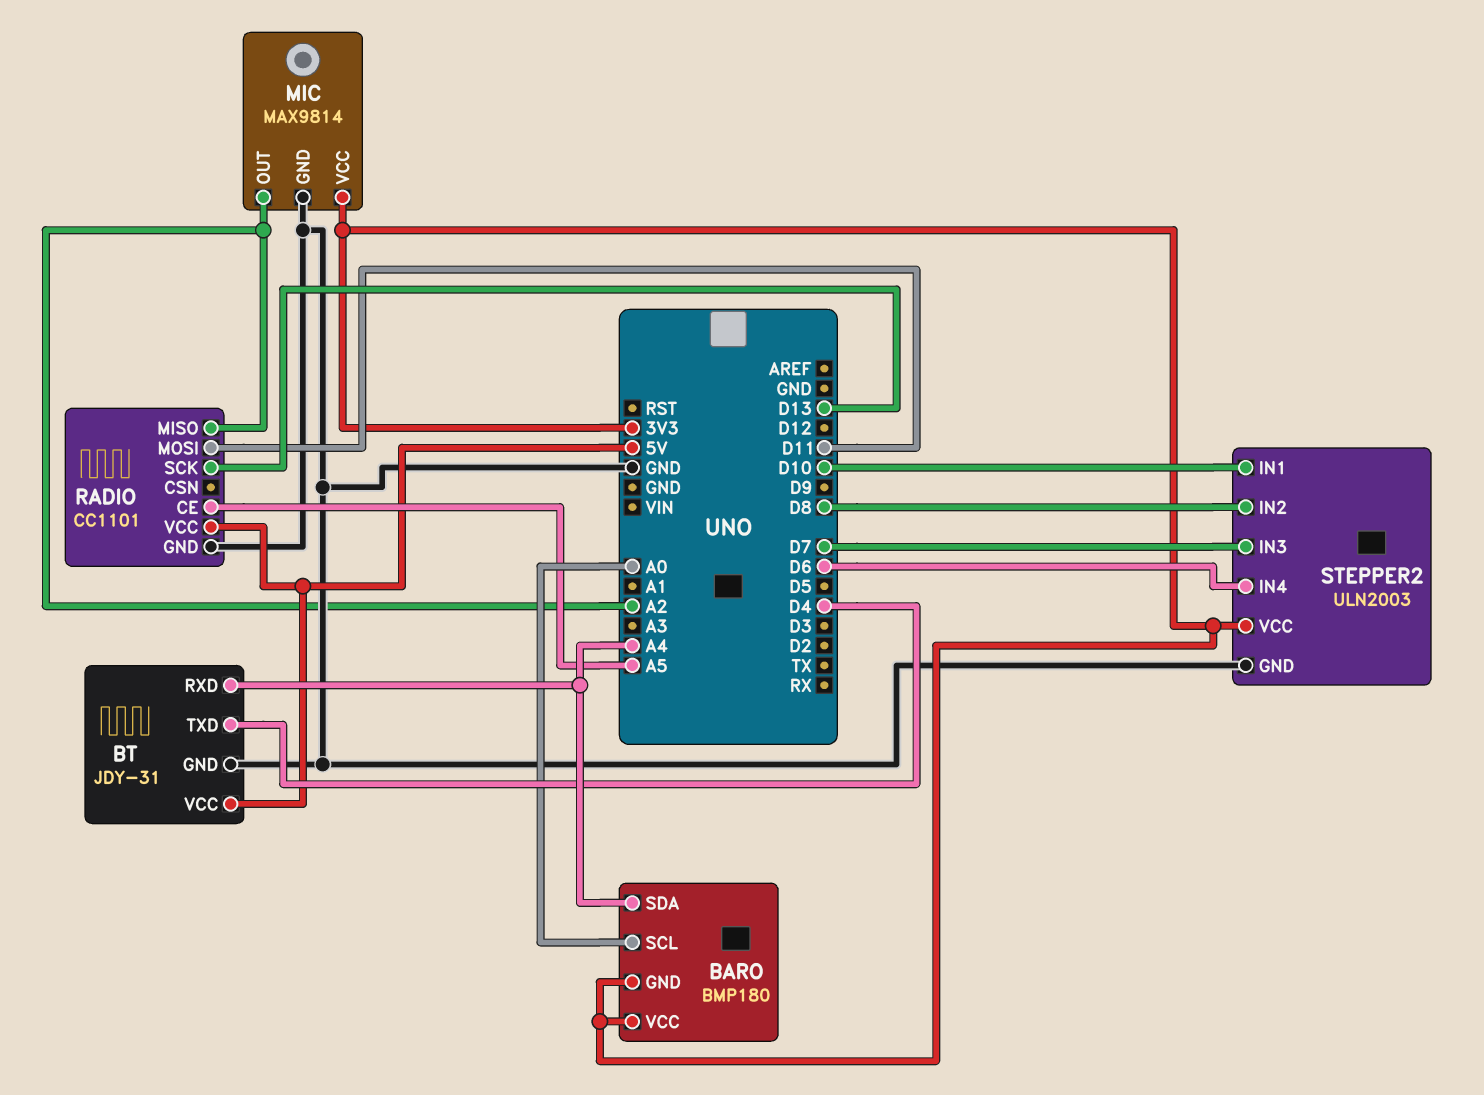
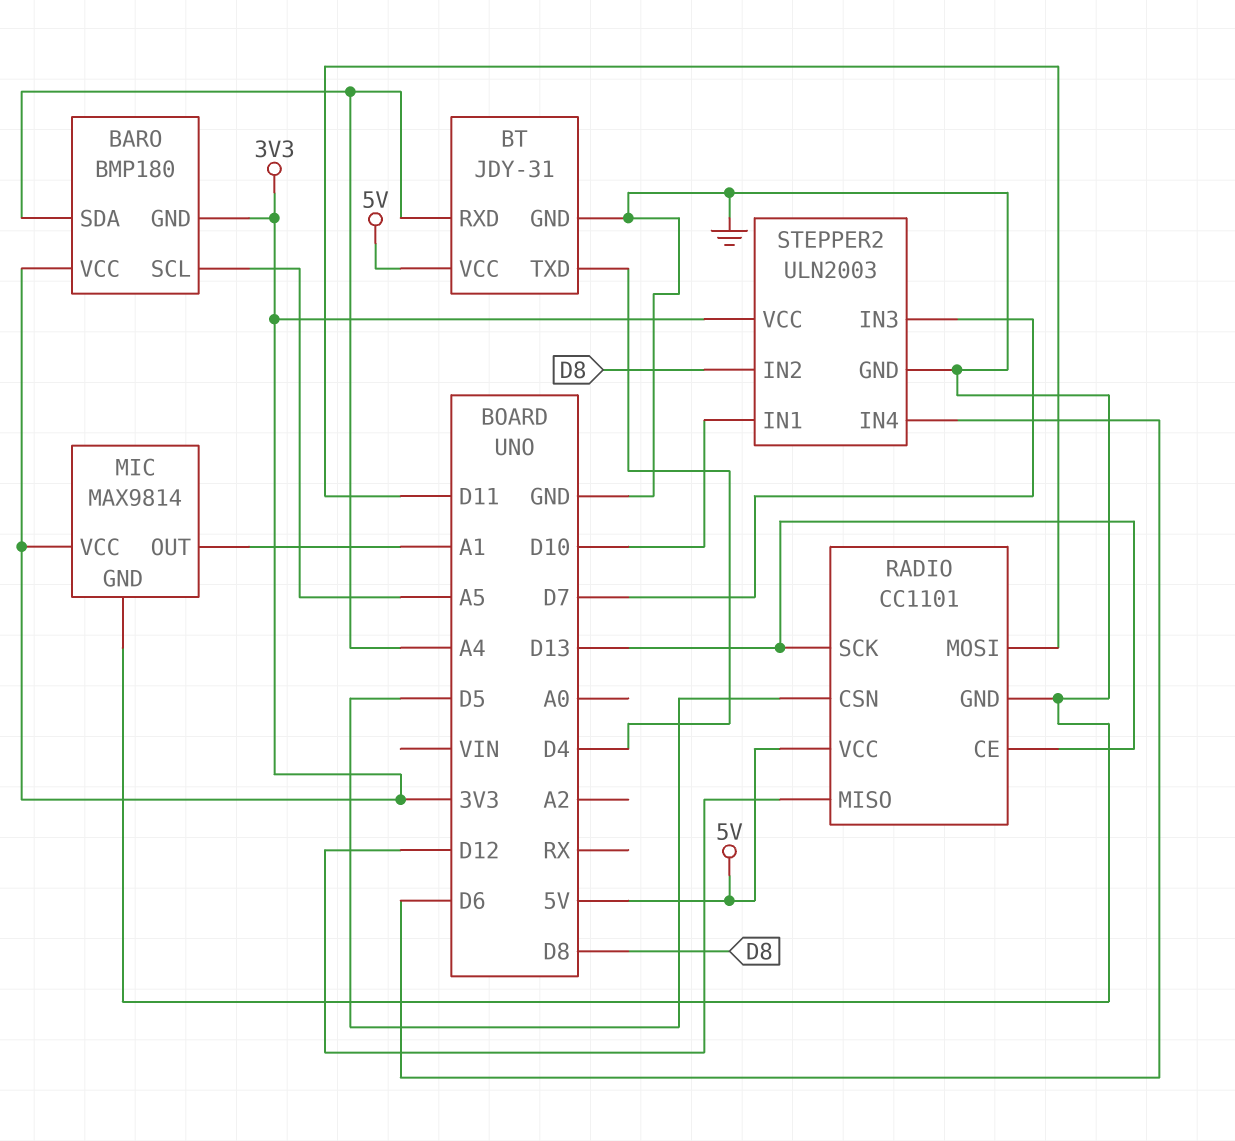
BARO pin SCL: A0 -> A5
MIC pin OUT: A2 -> A1
RADIO pin CE: A5 -> D13
RADIO pin CSN: none -> D5
RADIO pin MISO: A2 -> D12

